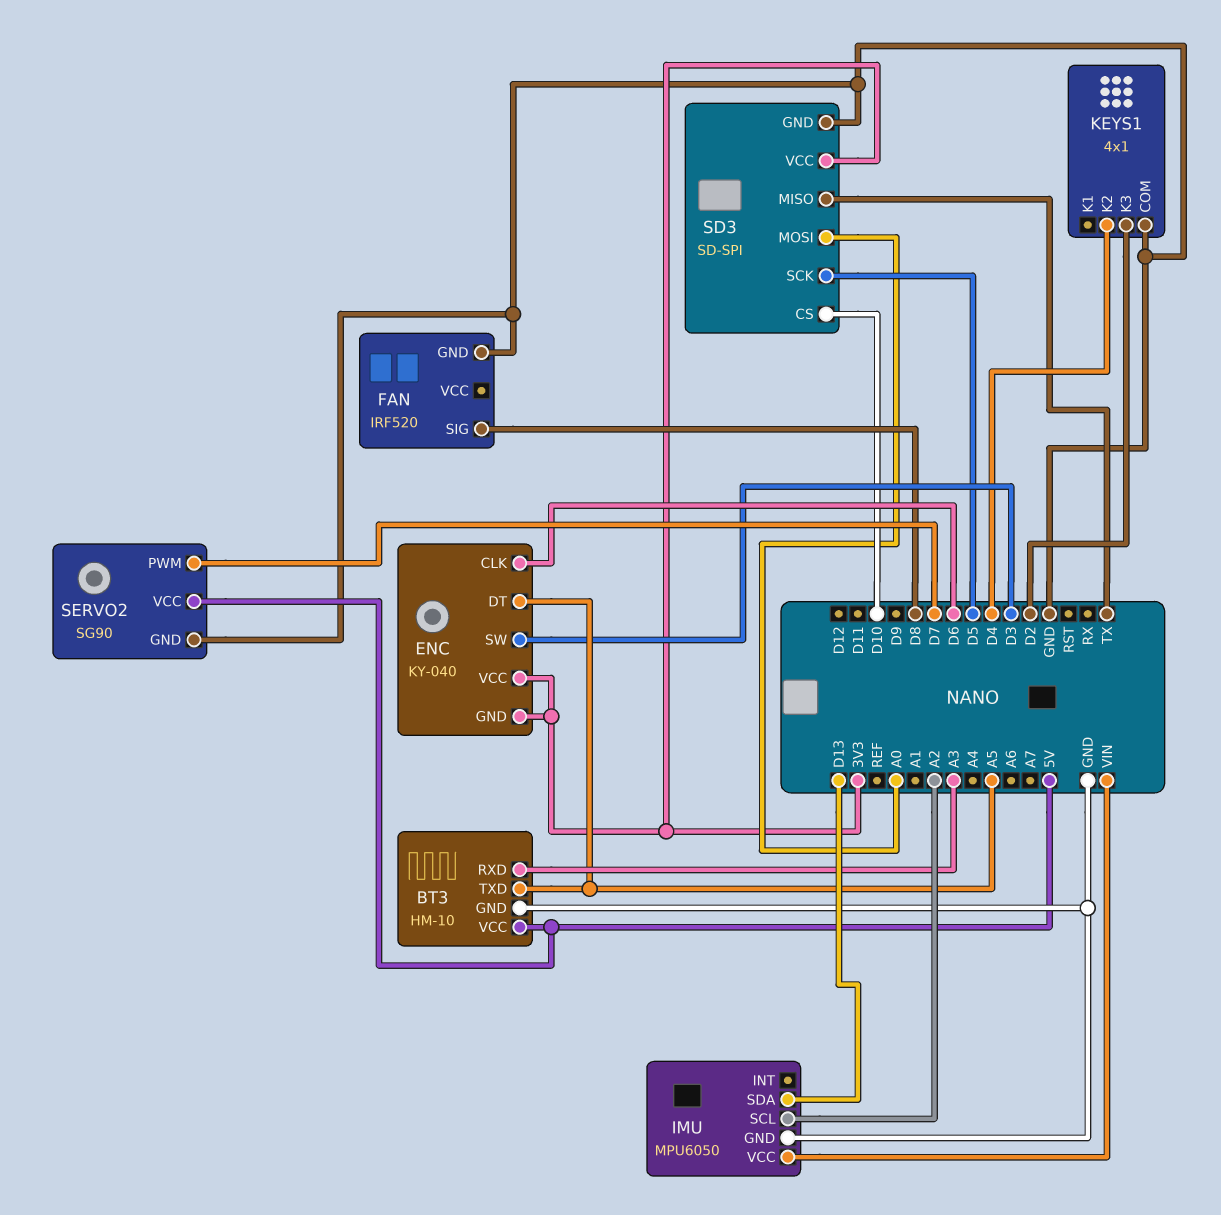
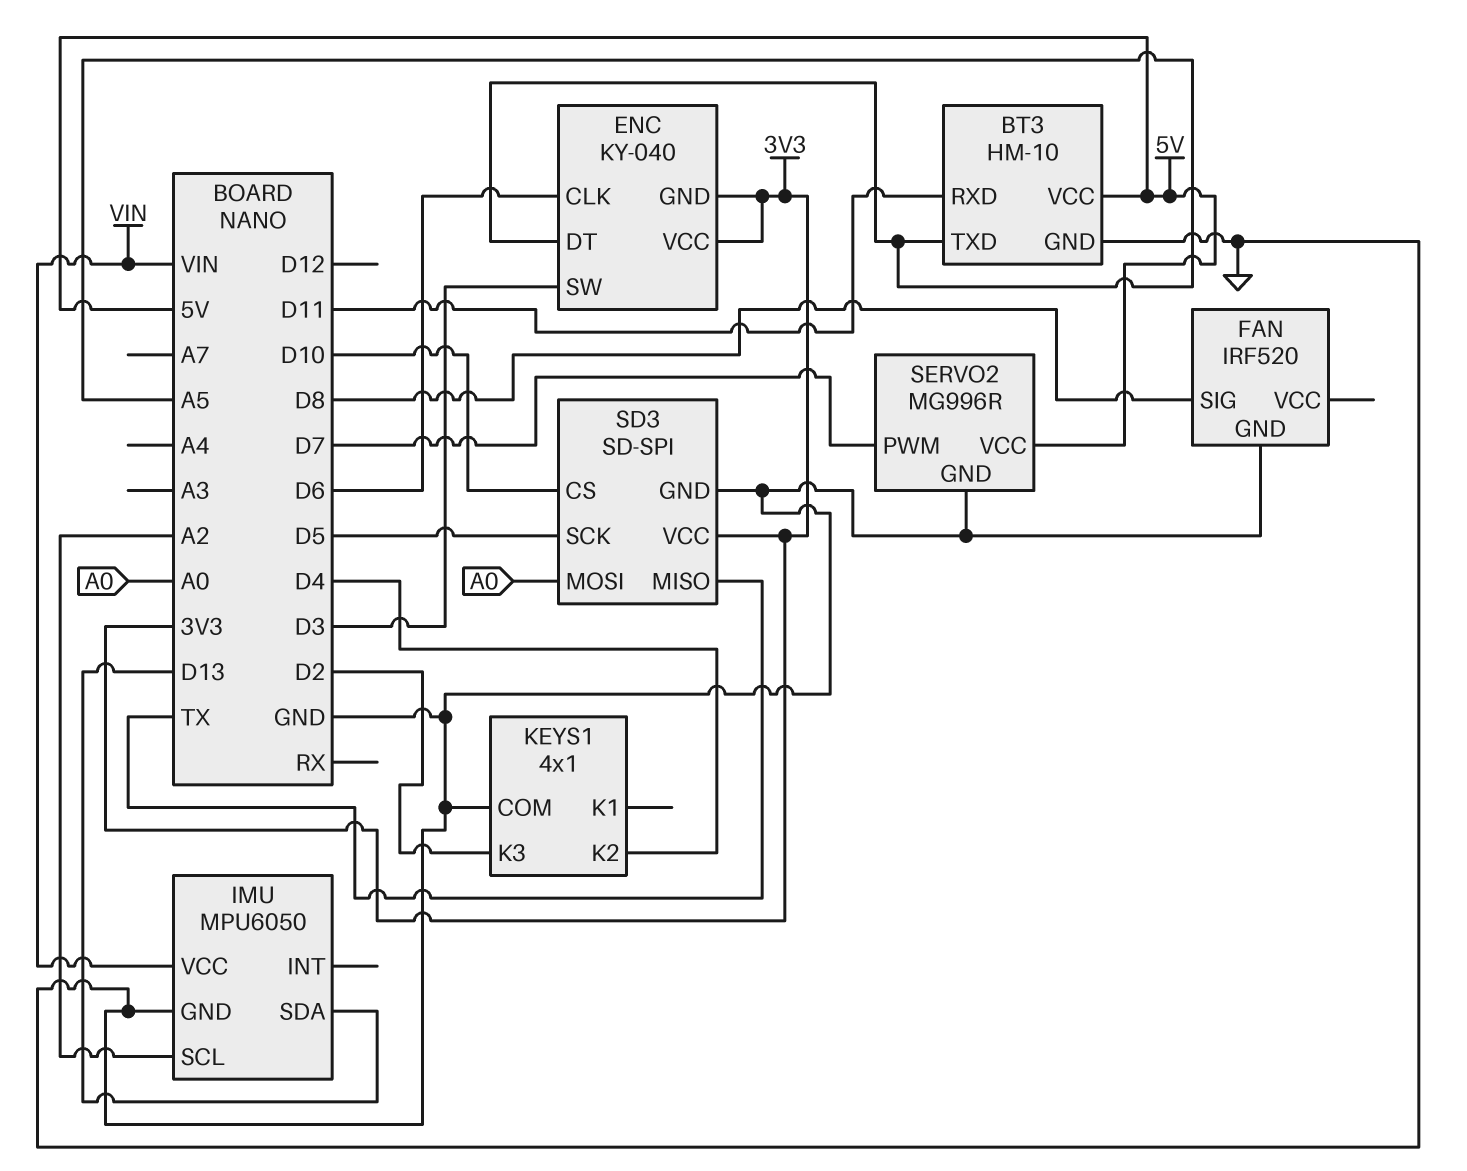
BT3 pin RXD: A3 -> D11
SERVO2: SG90 -> MG996R

